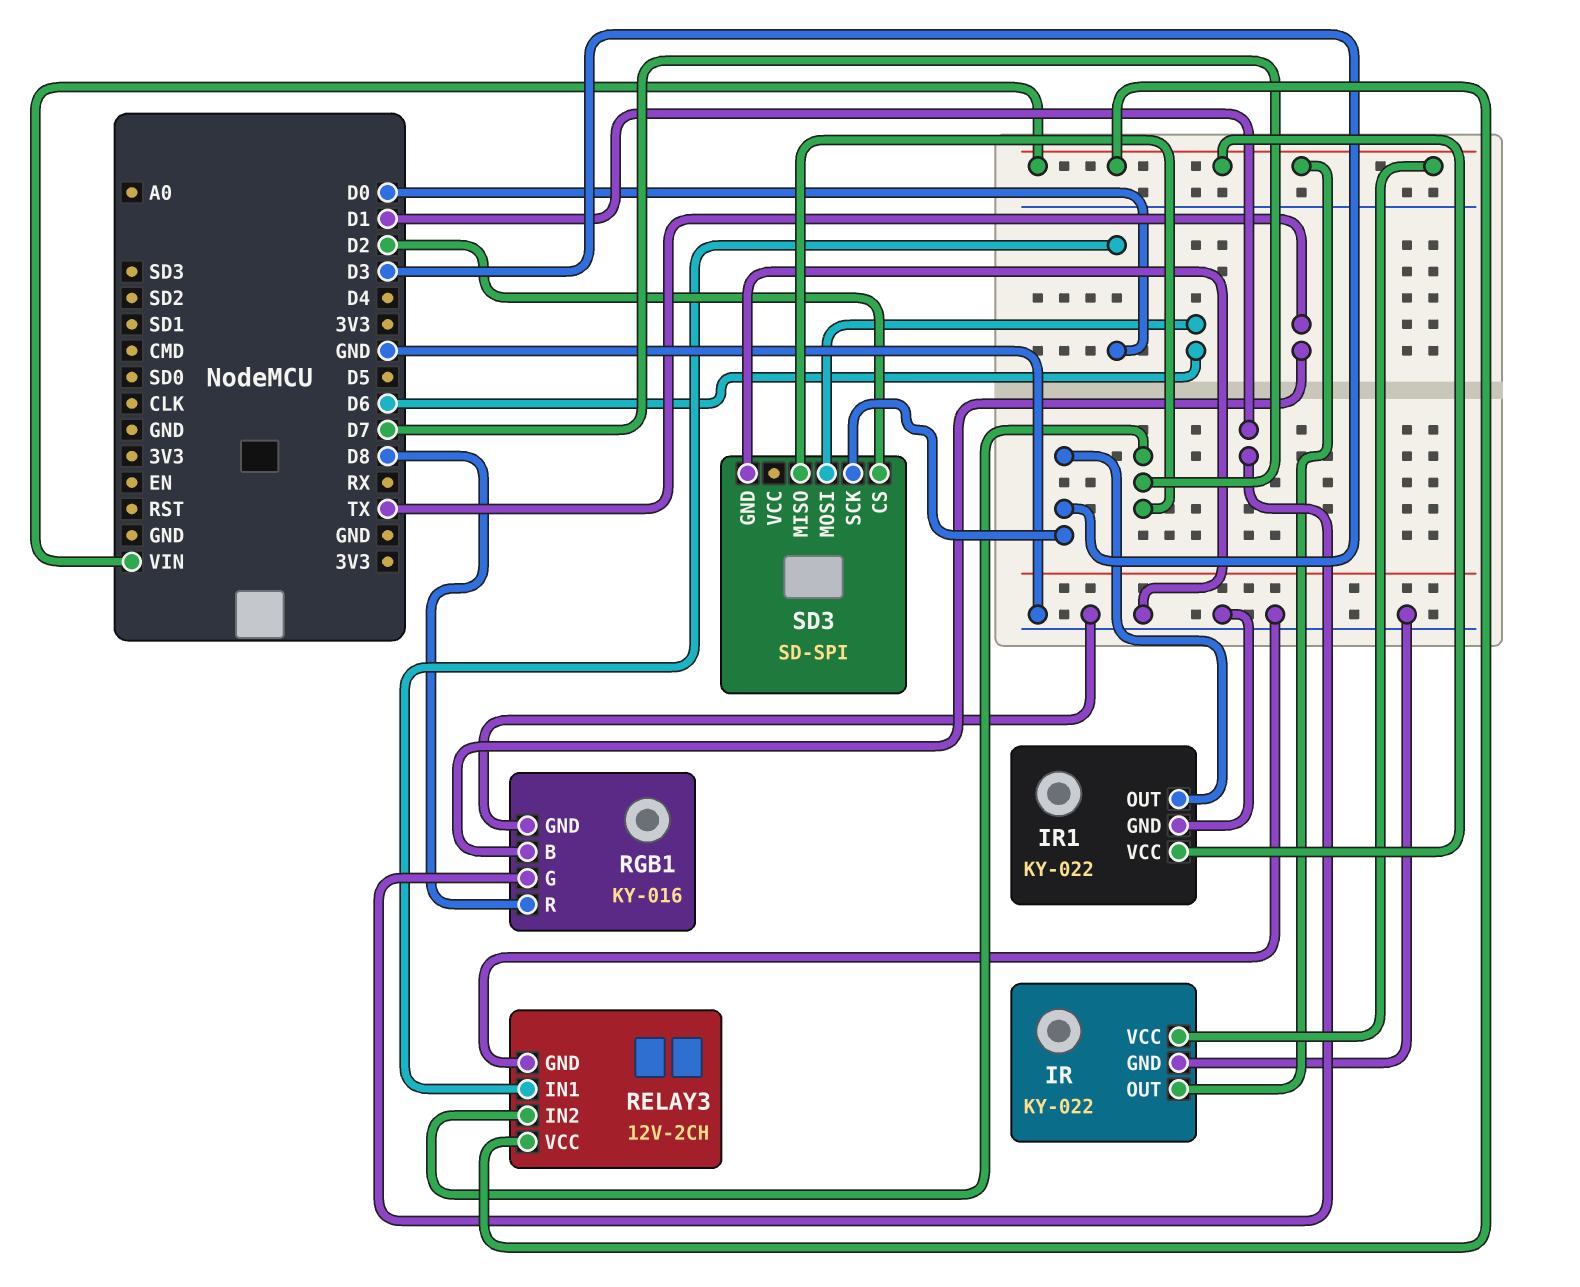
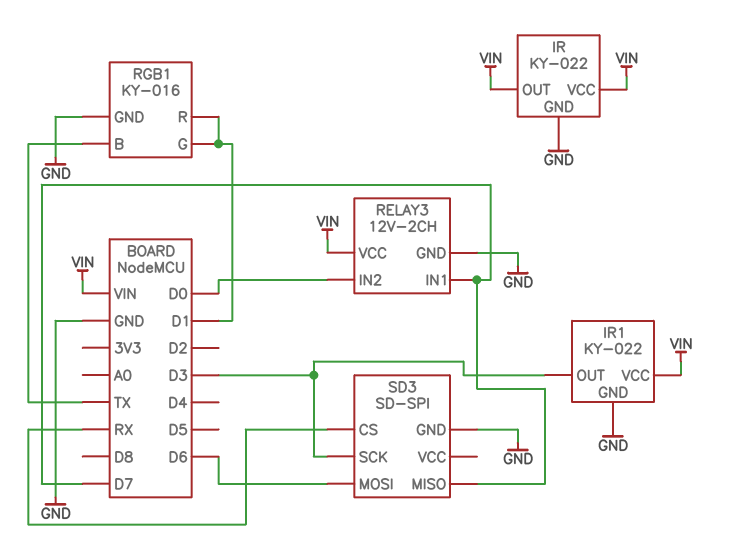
RELAY3 pin IN1: D0 -> D7
RELAY3 pin IN2: D7 -> D0
RGB1 pin R: D8 -> D1
SD3 pin CS: D2 -> RX

